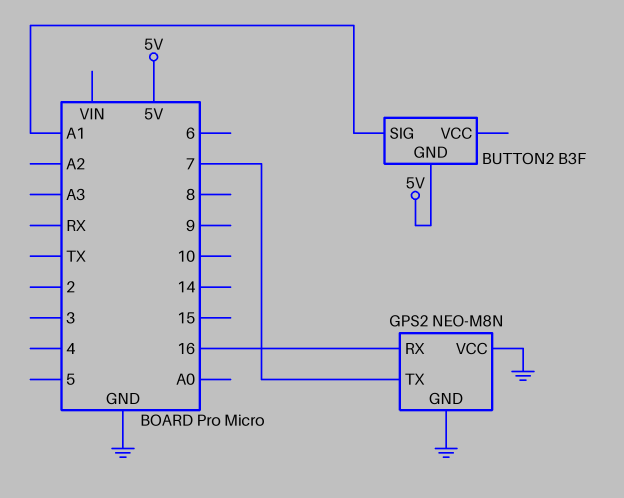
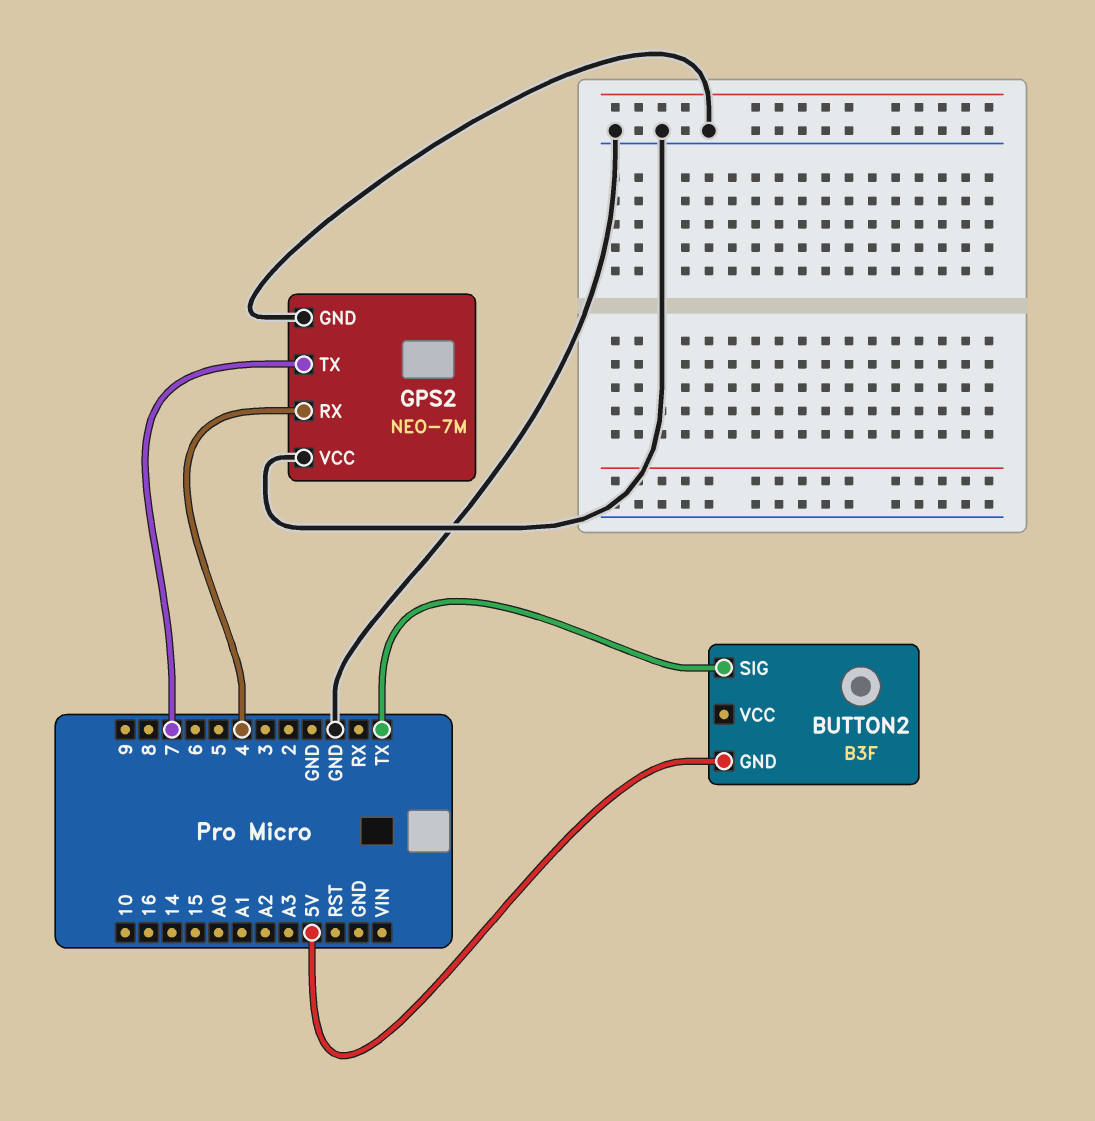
BUTTON2 pin SIG: A1 -> TX
GPS2: NEO-M8N -> NEO-7M
GPS2 pin RX: 16 -> 4

